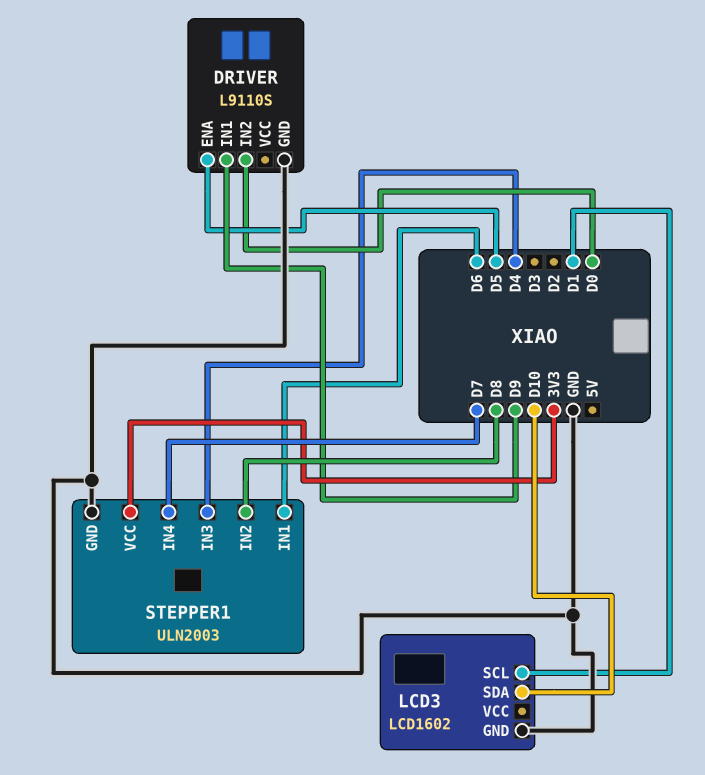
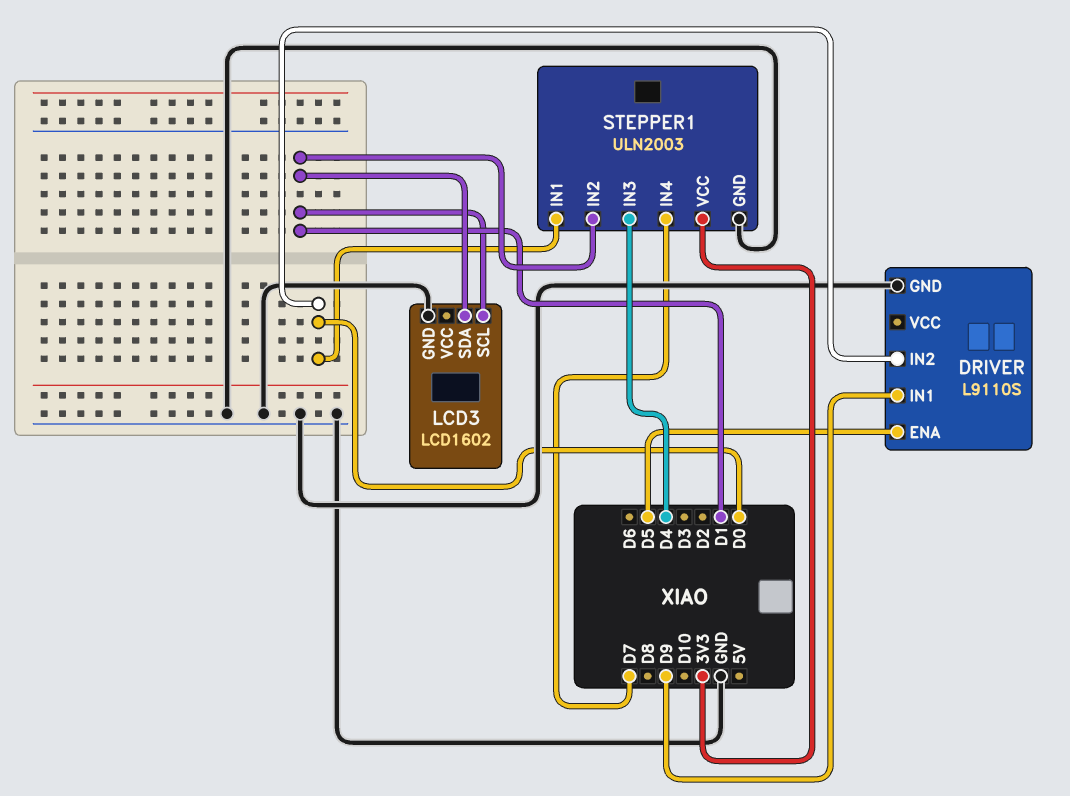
LCD3 pin SDA: D10 -> D1
STEPPER1 pin IN1: D6 -> D0
STEPPER1 pin IN2: D8 -> D1

